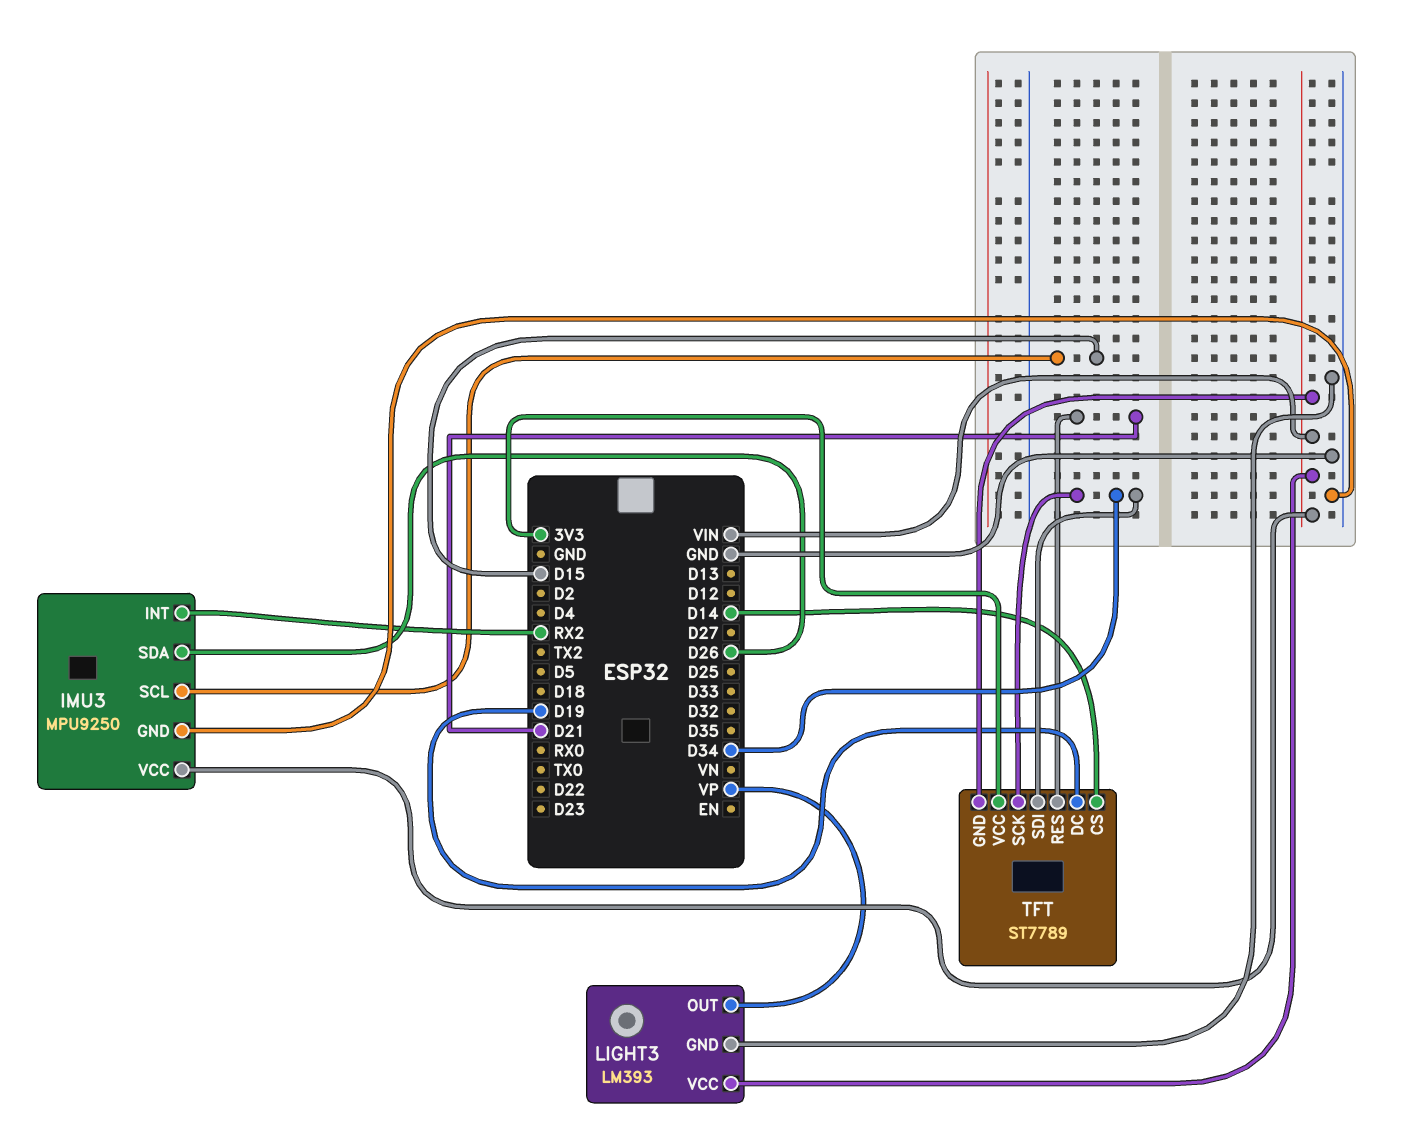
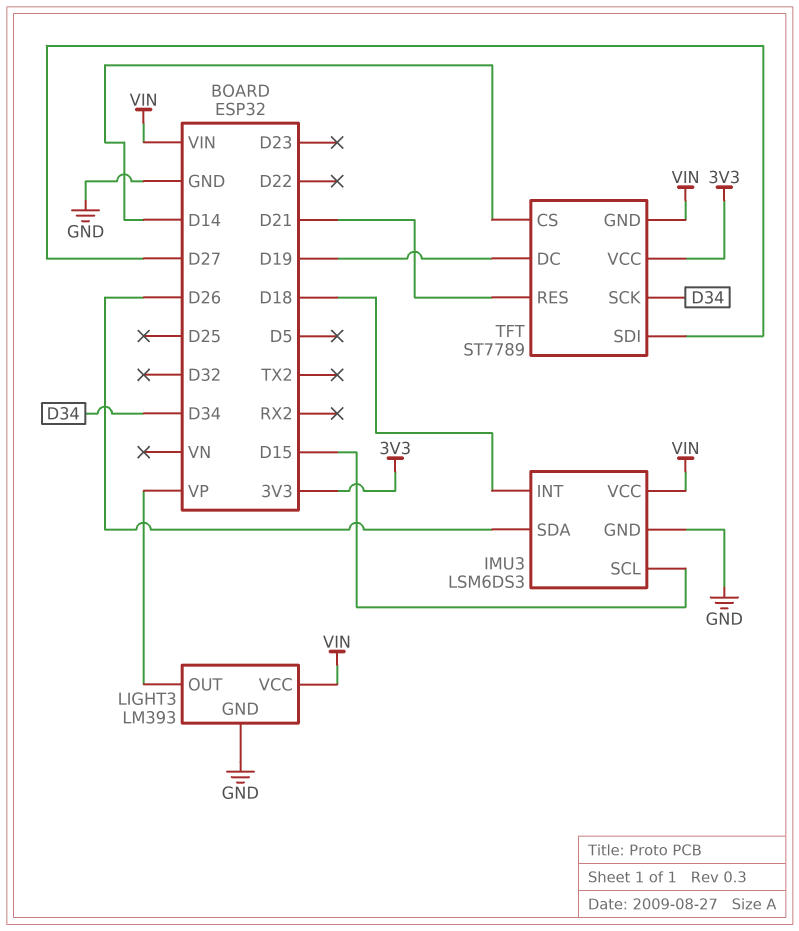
IMU3: MPU9250 -> LSM6DS3
IMU3 pin INT: RX2 -> D18
TFT pin SDI: D34 -> D27

